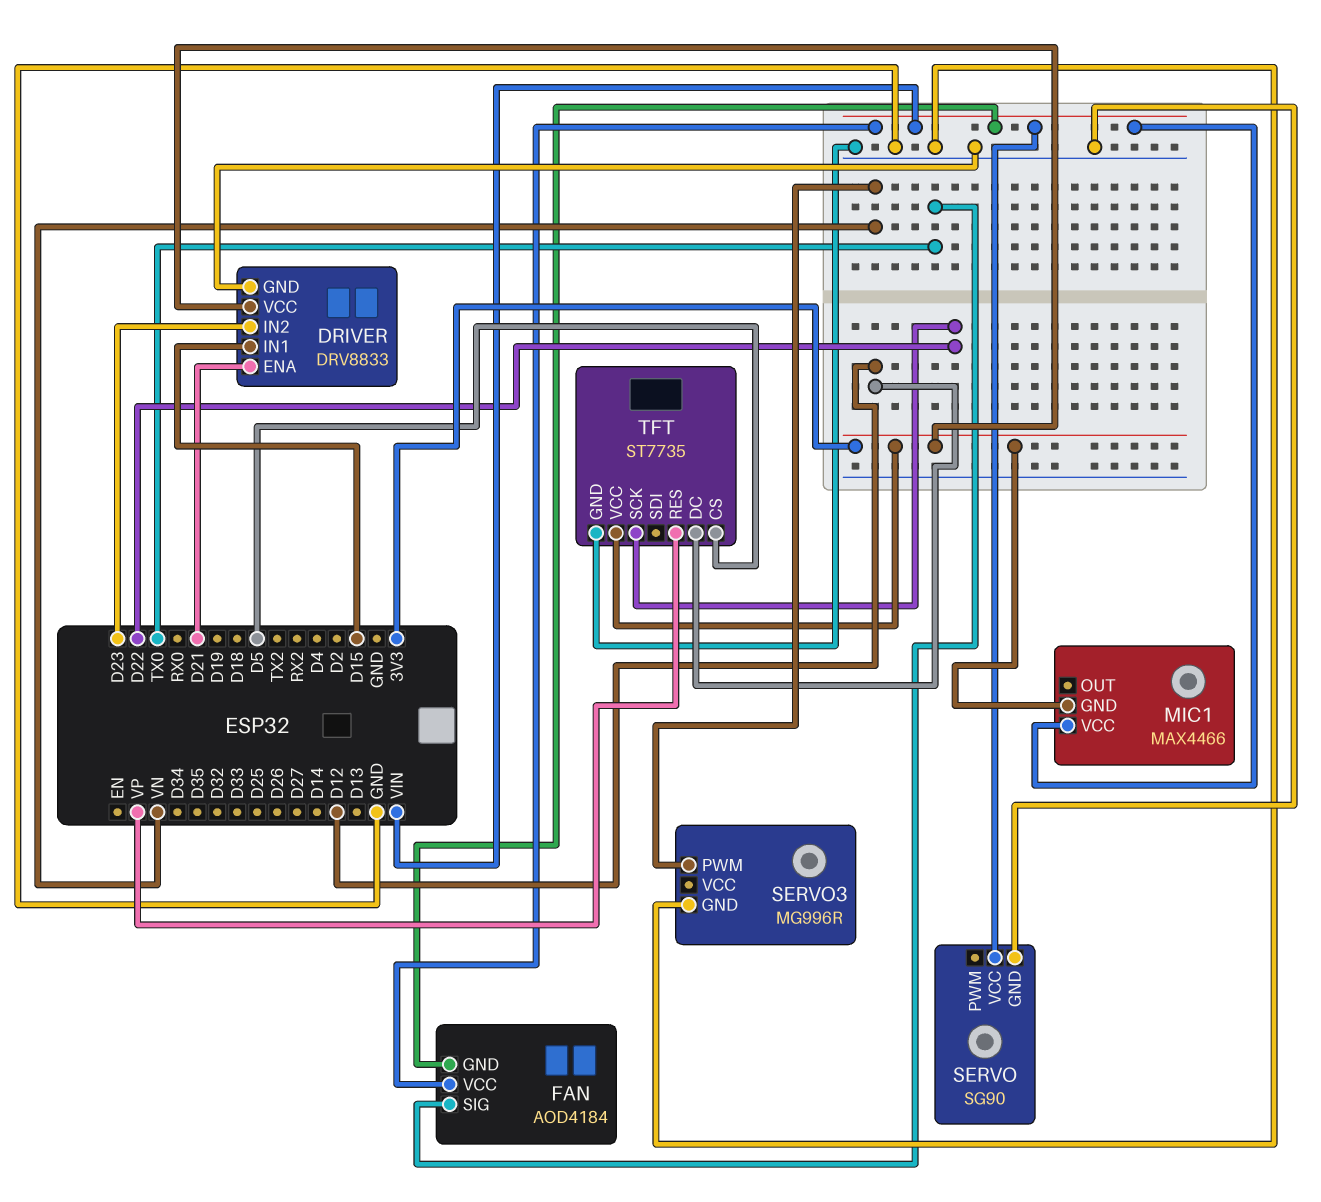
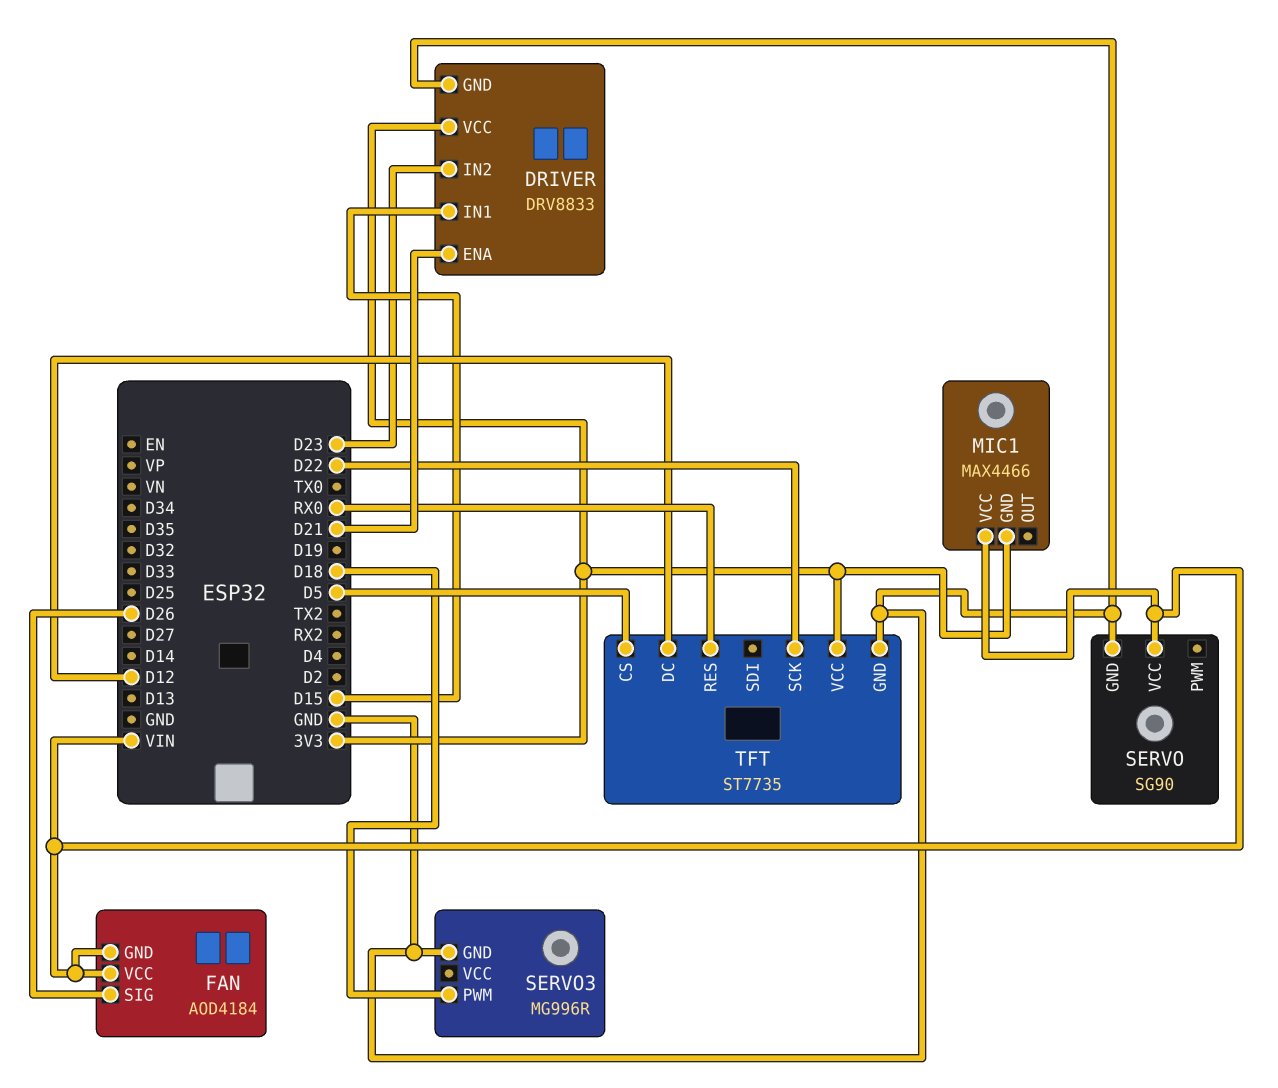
FAN pin SIG: TX0 -> D26
SERVO3 pin PWM: VN -> D18
TFT pin RES: VP -> RX0

